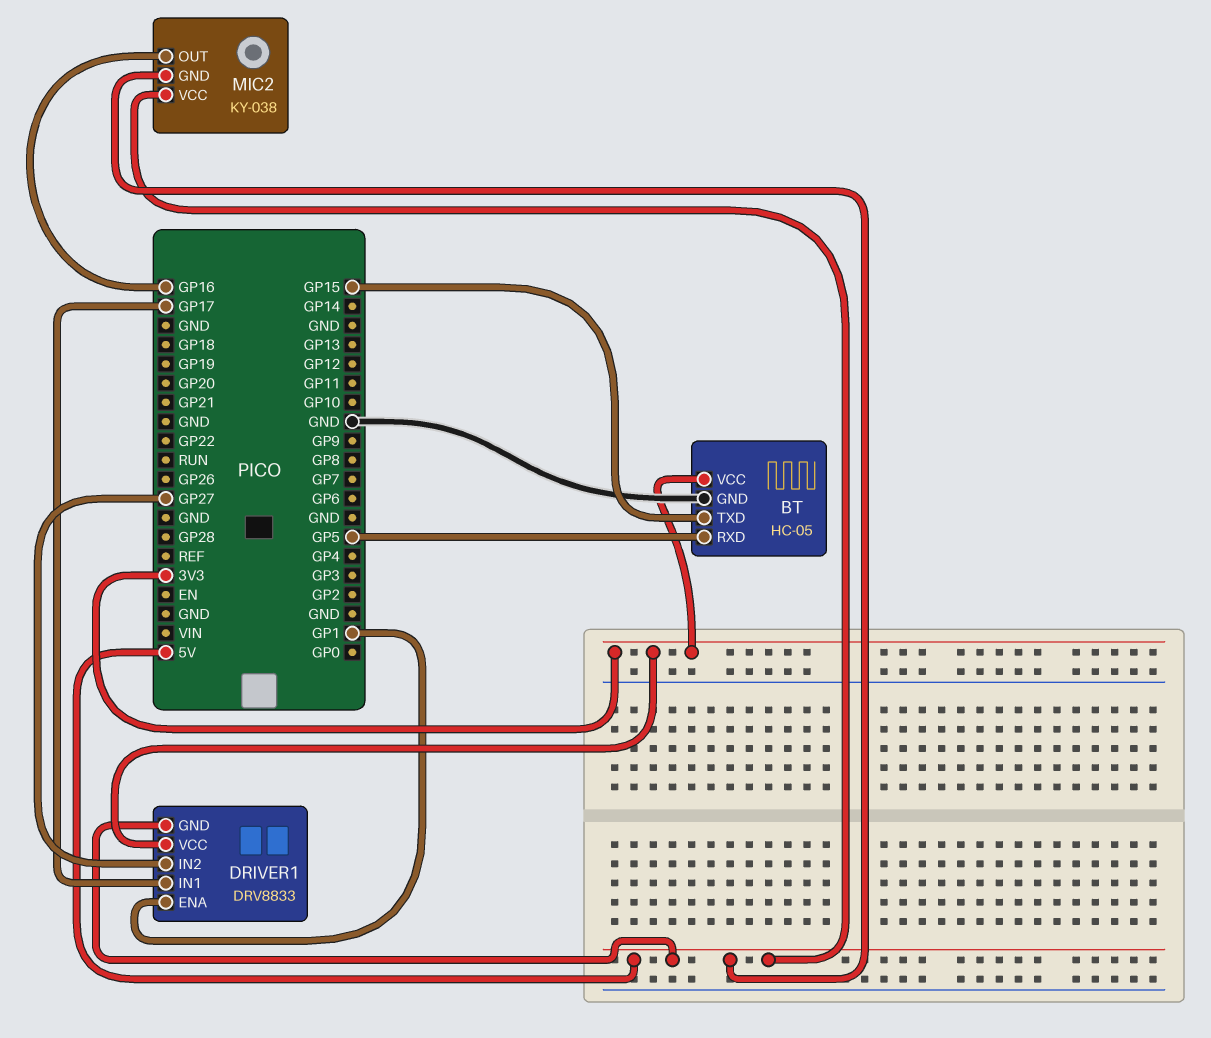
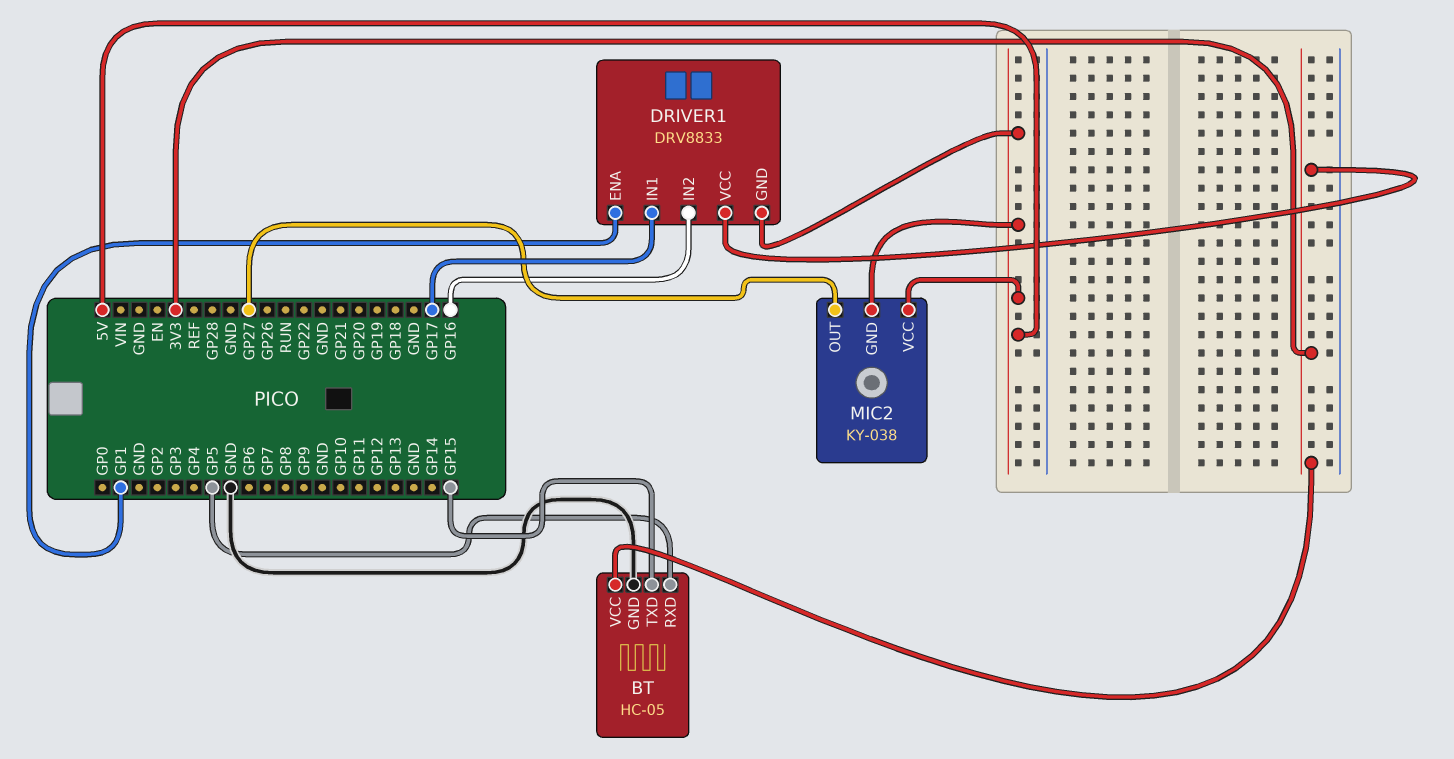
DRIVER1 pin IN2: GP27 -> GP16
MIC2 pin OUT: GP16 -> GP27

